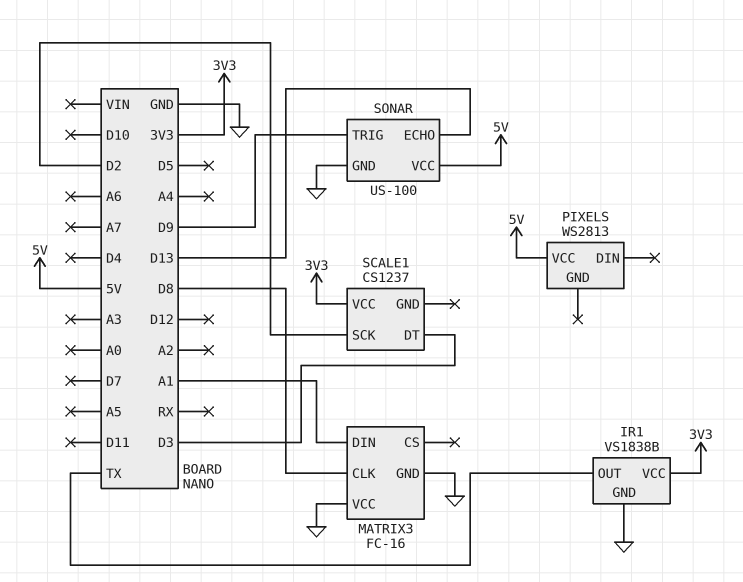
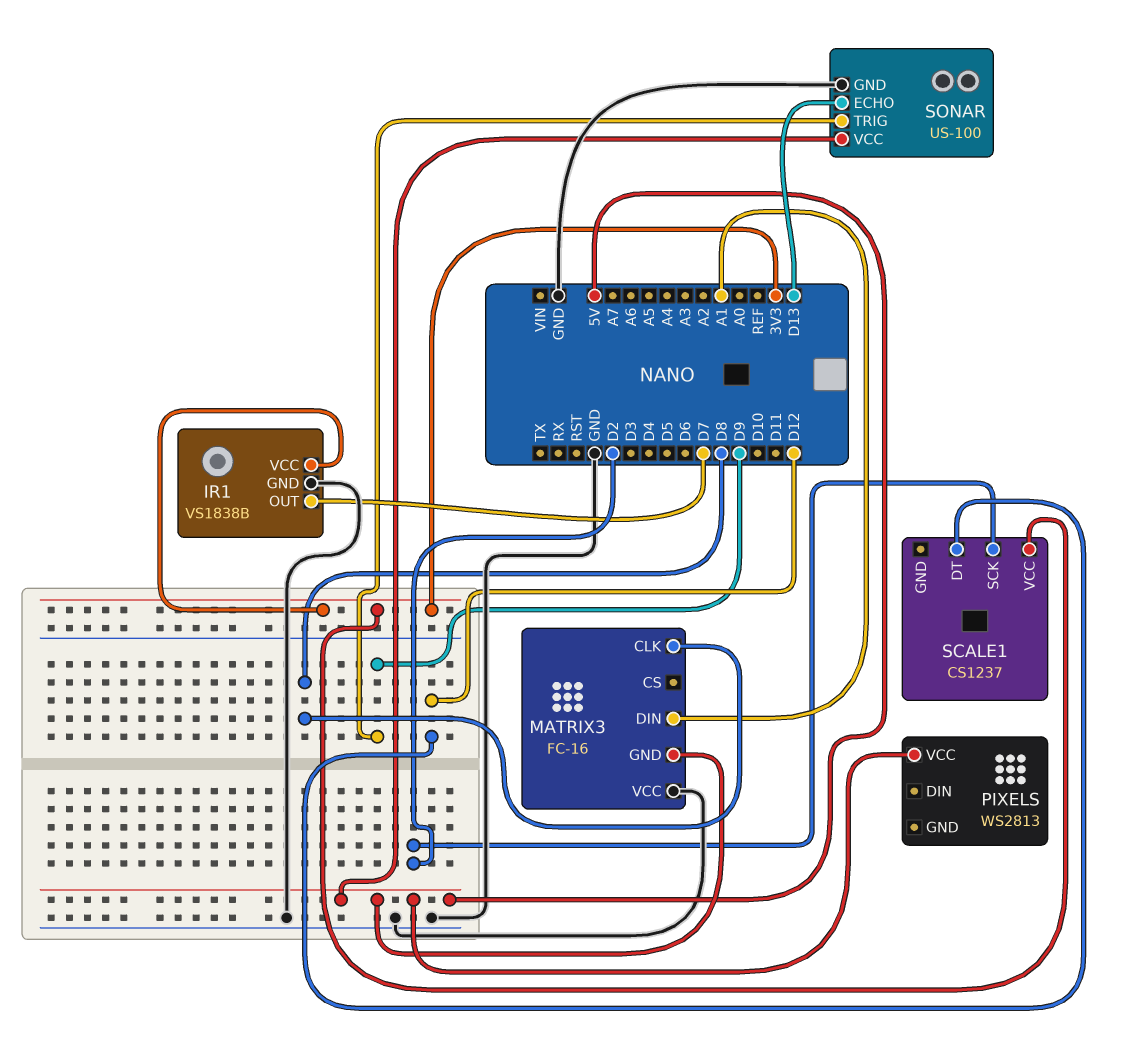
IR1 pin OUT: TX -> D7
MATRIX3 pin GND: GND -> 5V
SCALE1 pin DT: D3 -> D12

